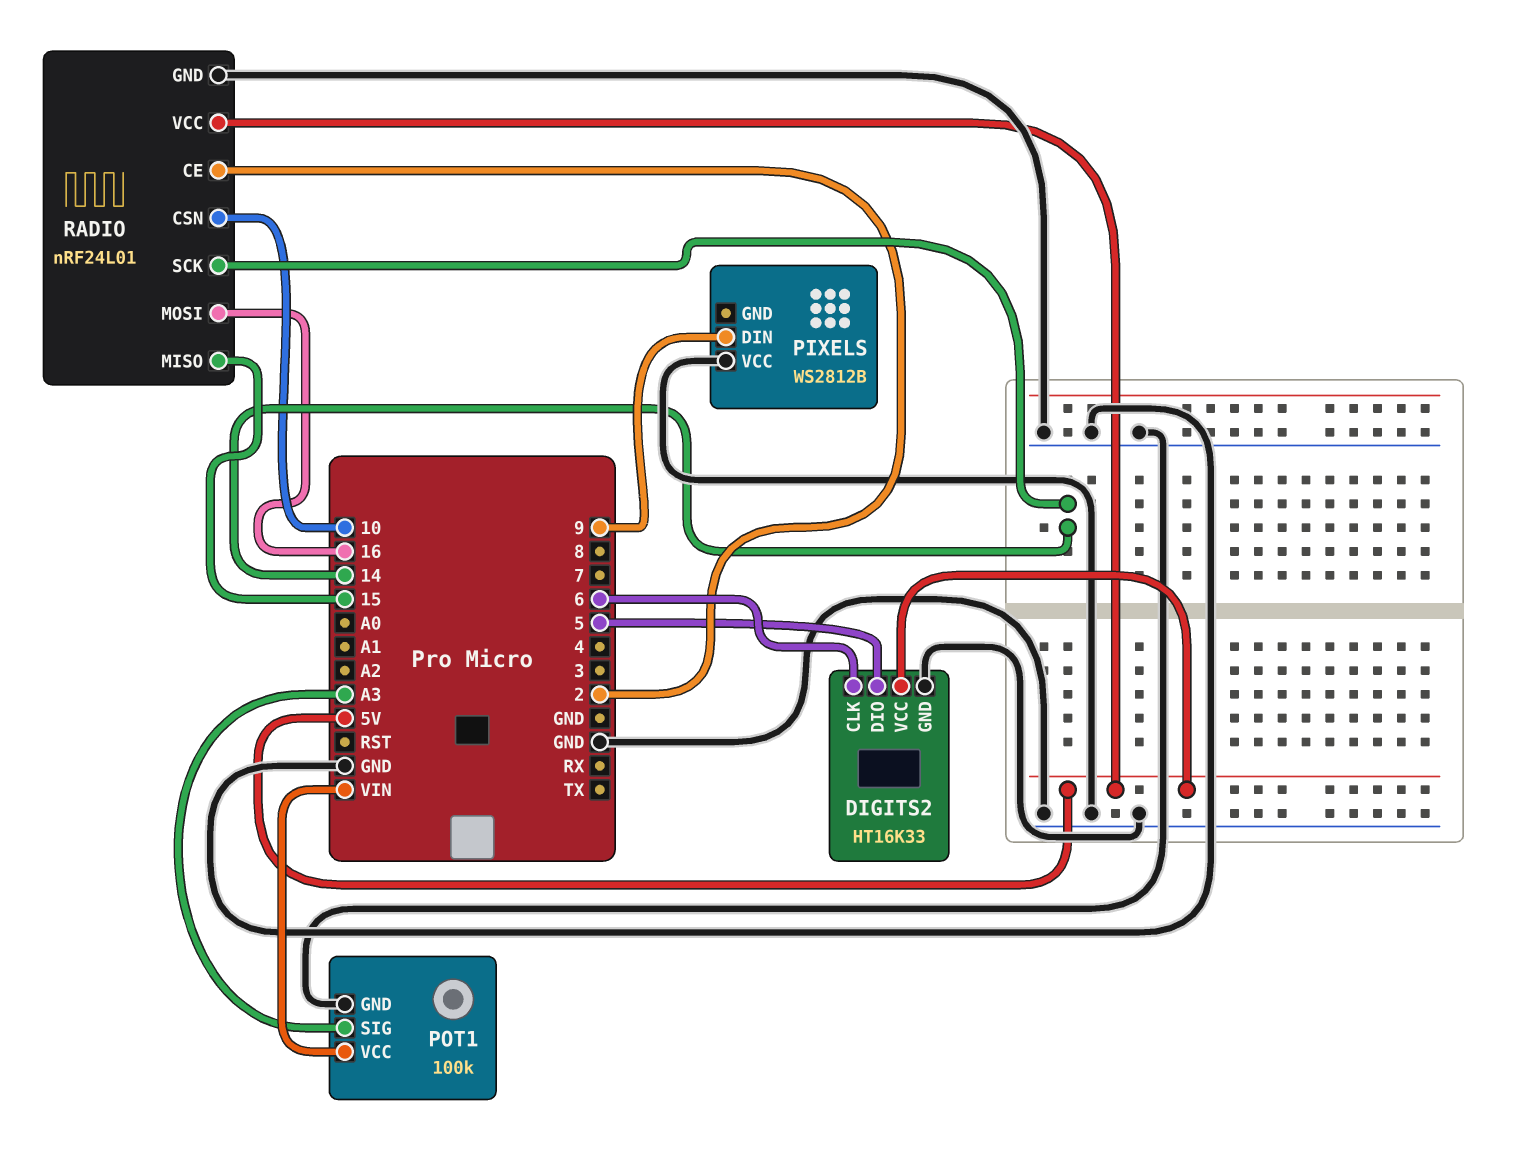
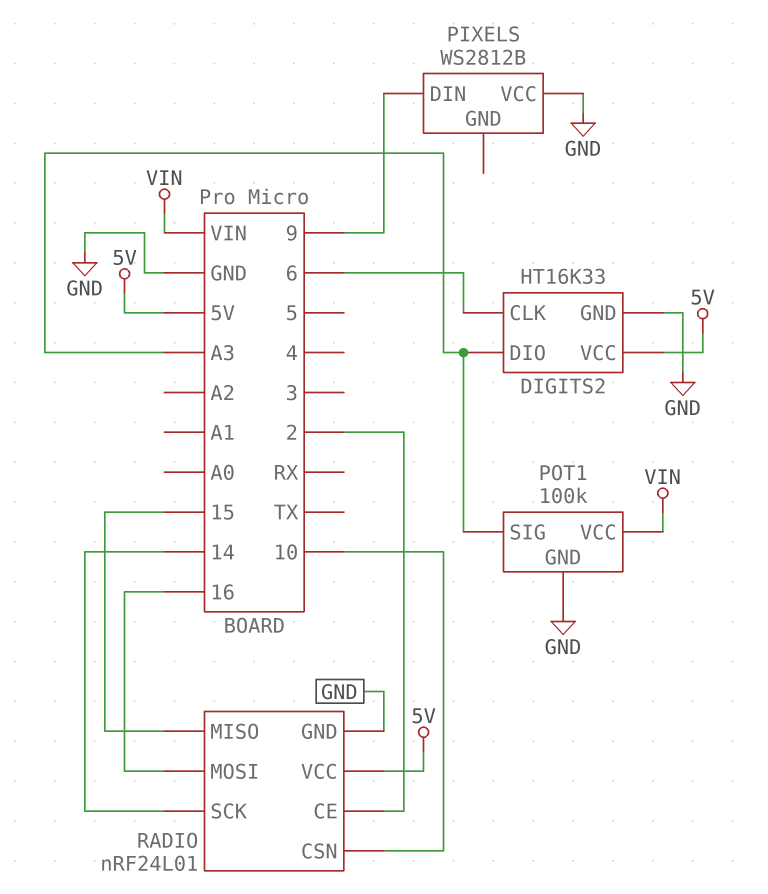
DIGITS2 pin DIO: 5 -> A3

